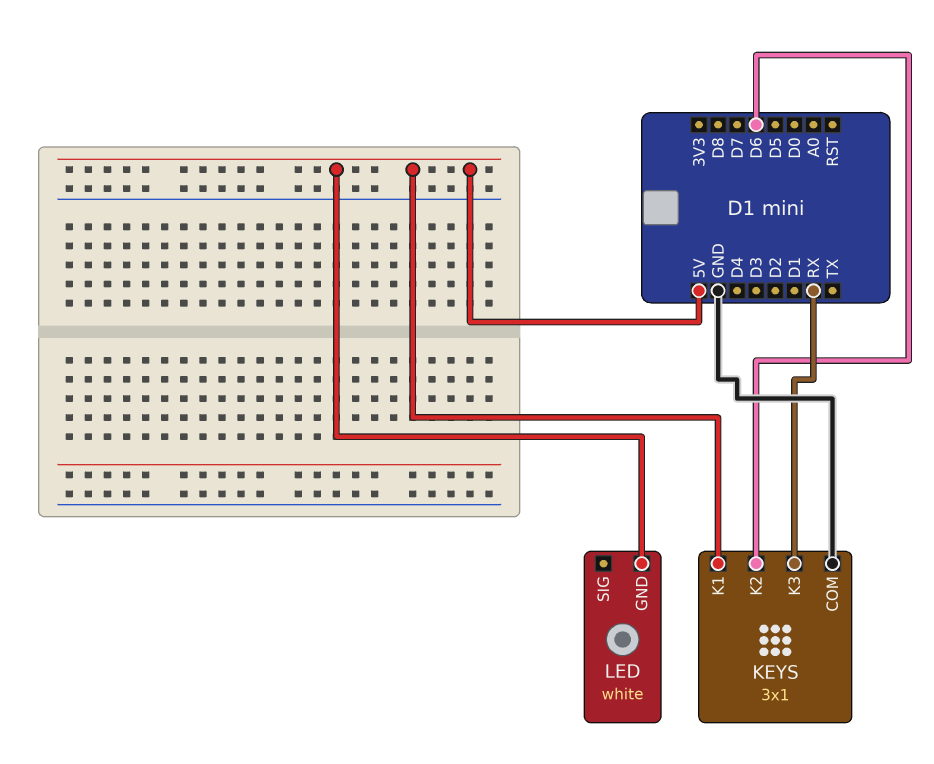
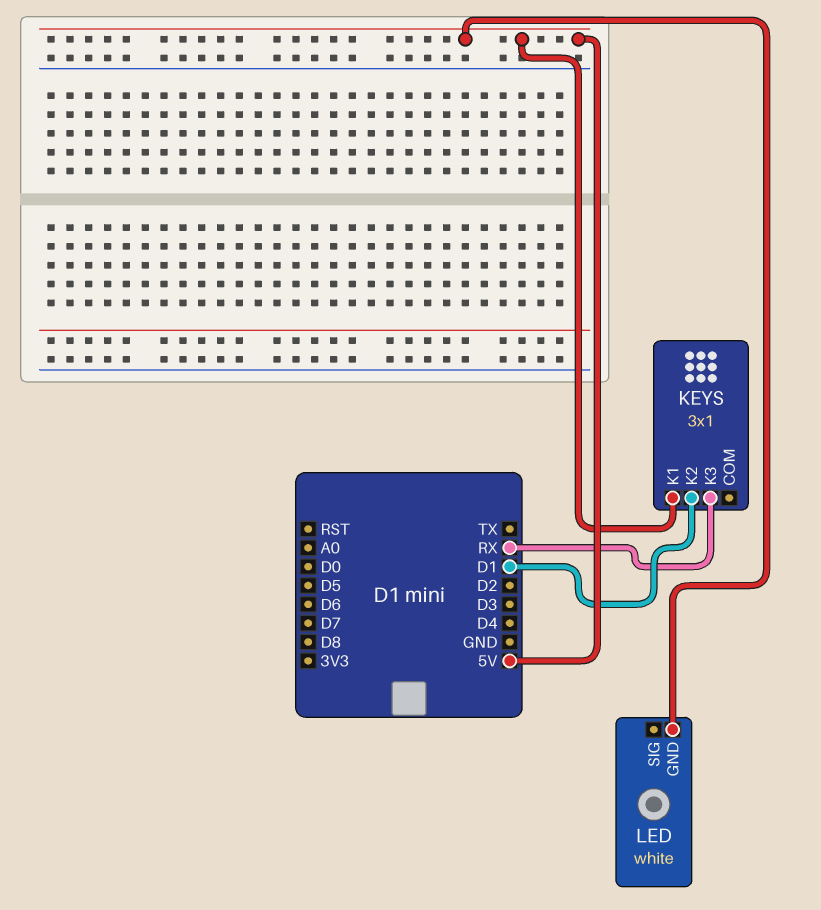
KEYS pin COM: GND -> none
KEYS pin K2: D6 -> D1

